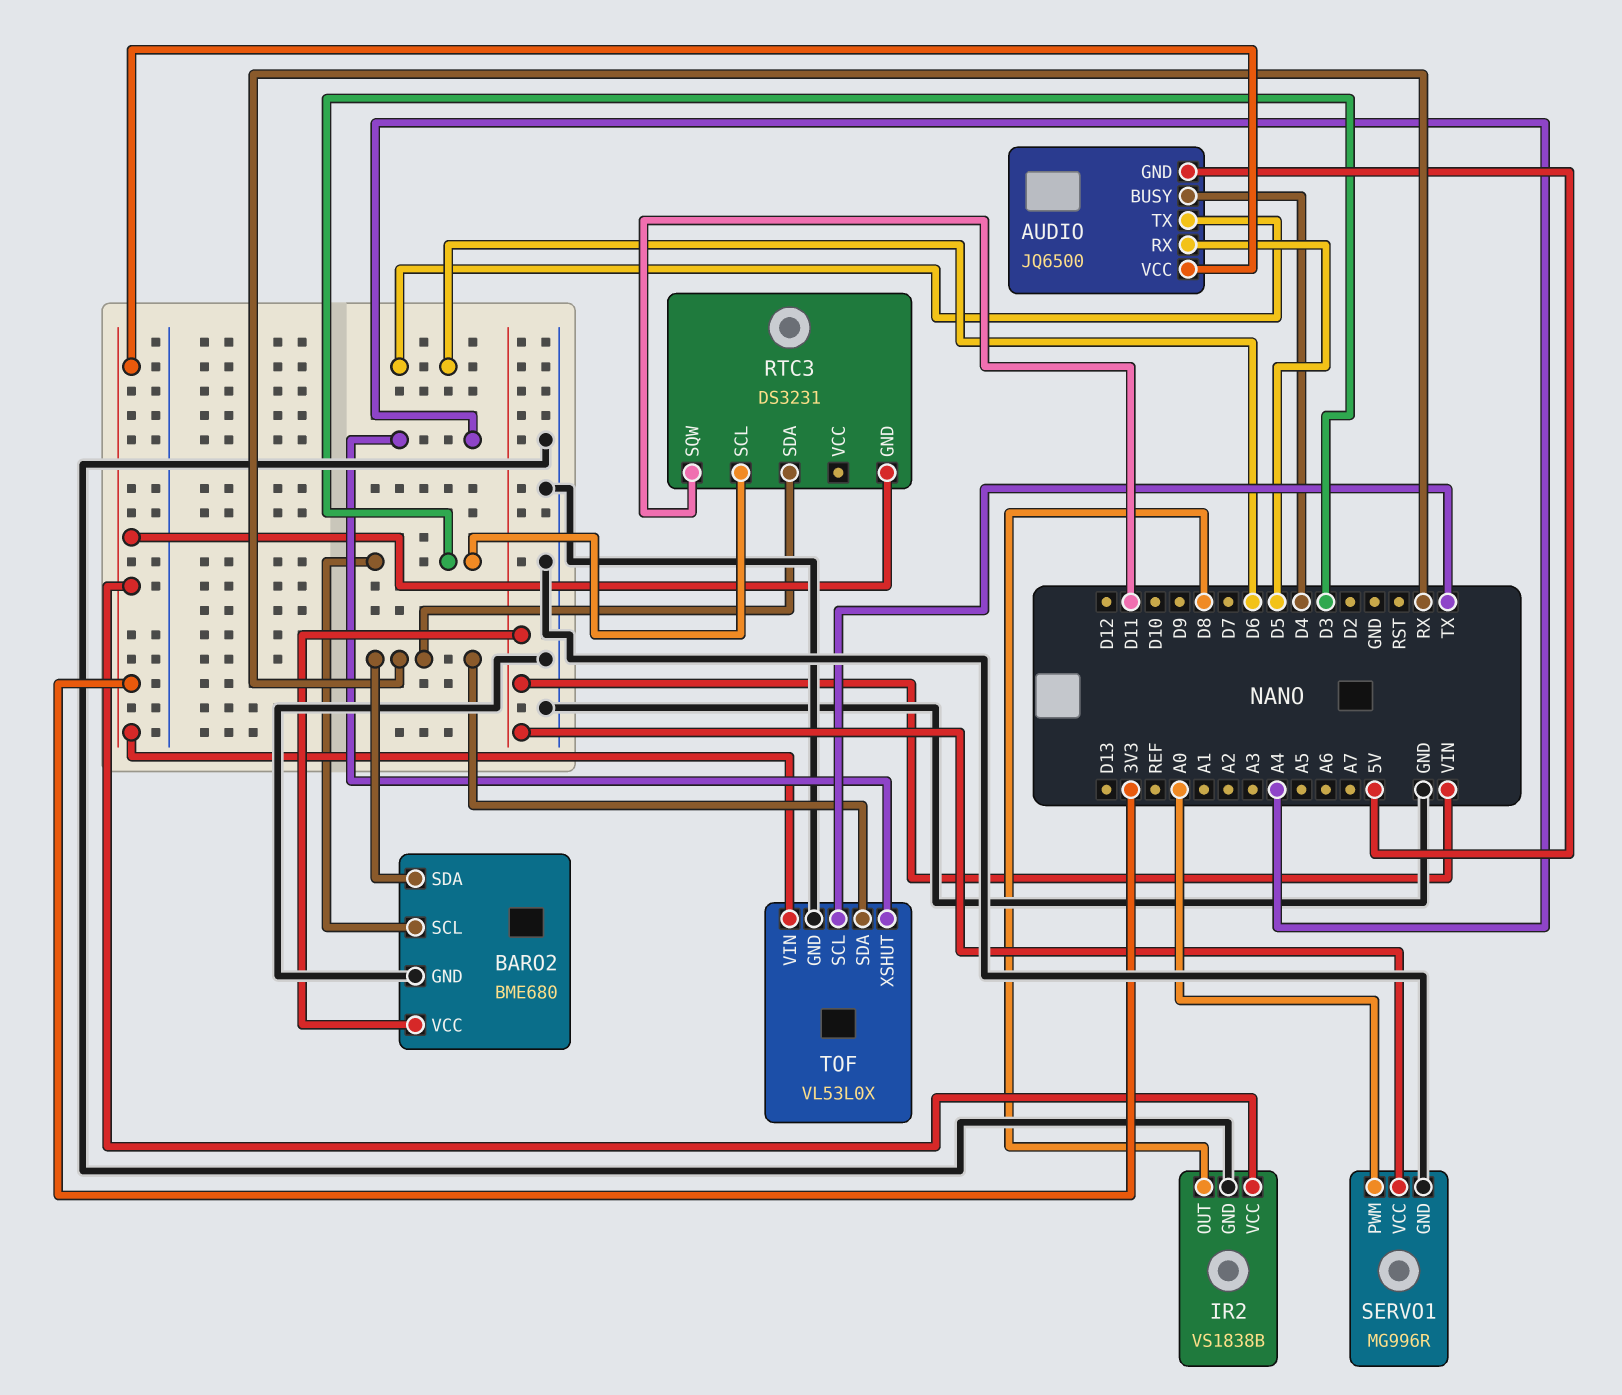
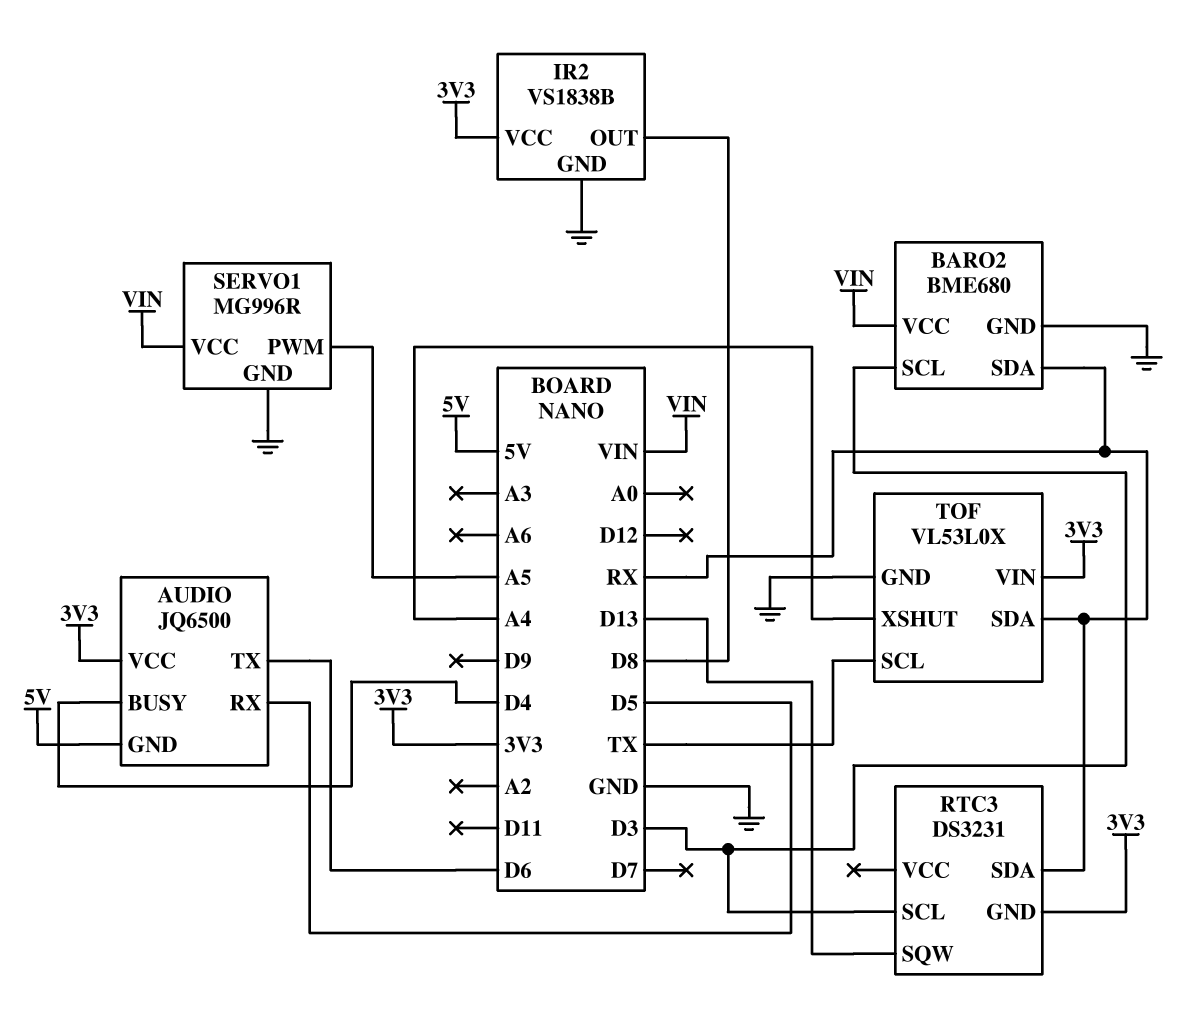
RTC3 pin SQW: D11 -> D13
SERVO1 pin PWM: A0 -> A5

